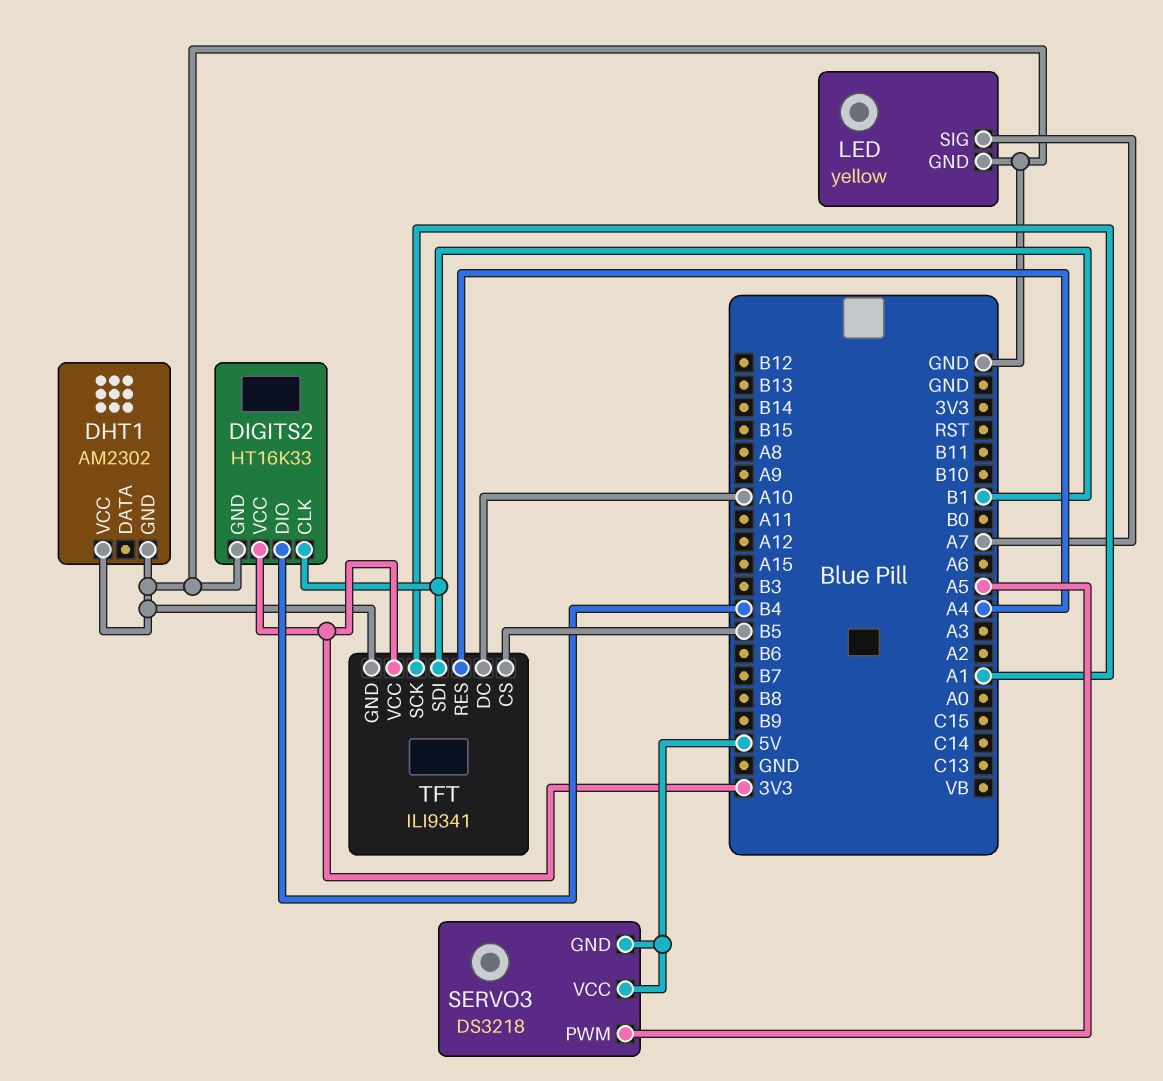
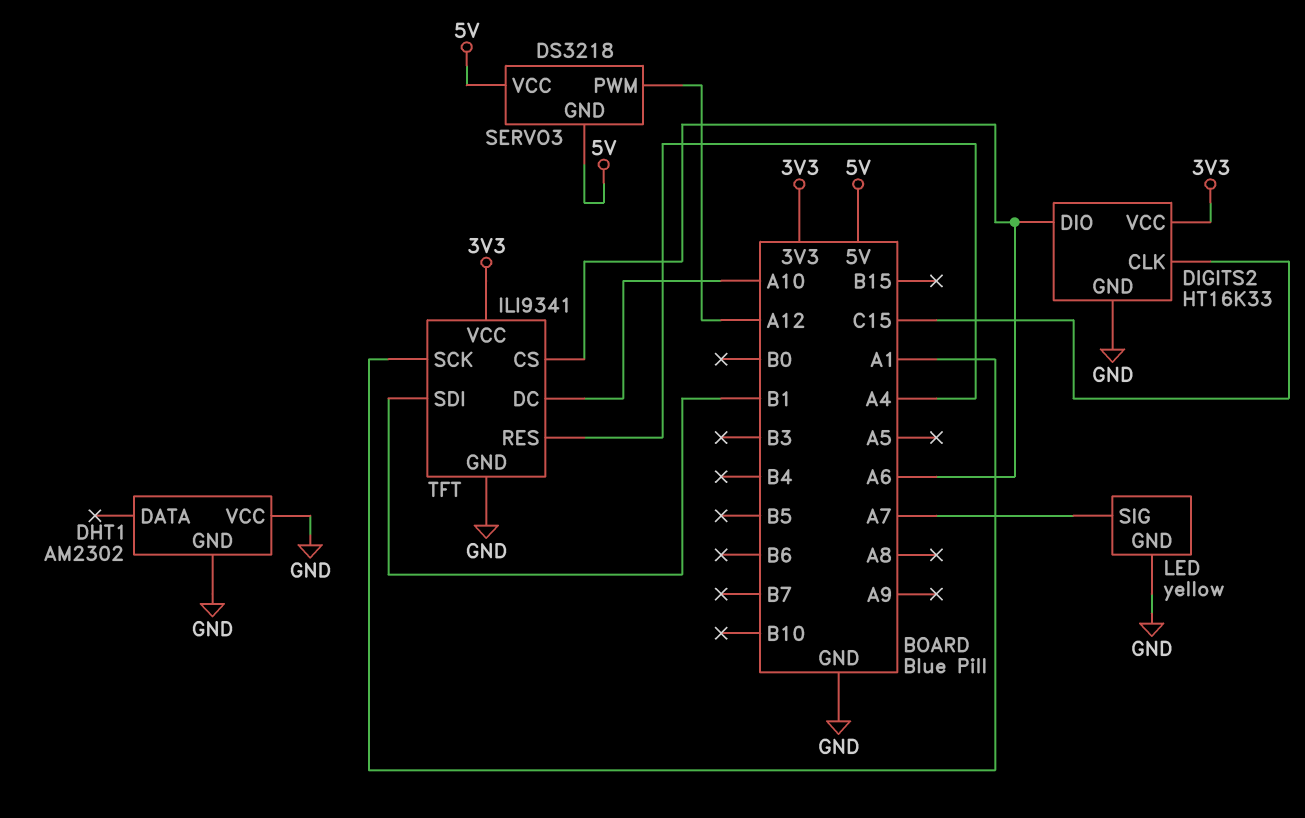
DIGITS2 pin CLK: B1 -> C15
DIGITS2 pin DIO: B4 -> A6
SERVO3 pin PWM: A5 -> A12
TFT pin CS: B5 -> A6

